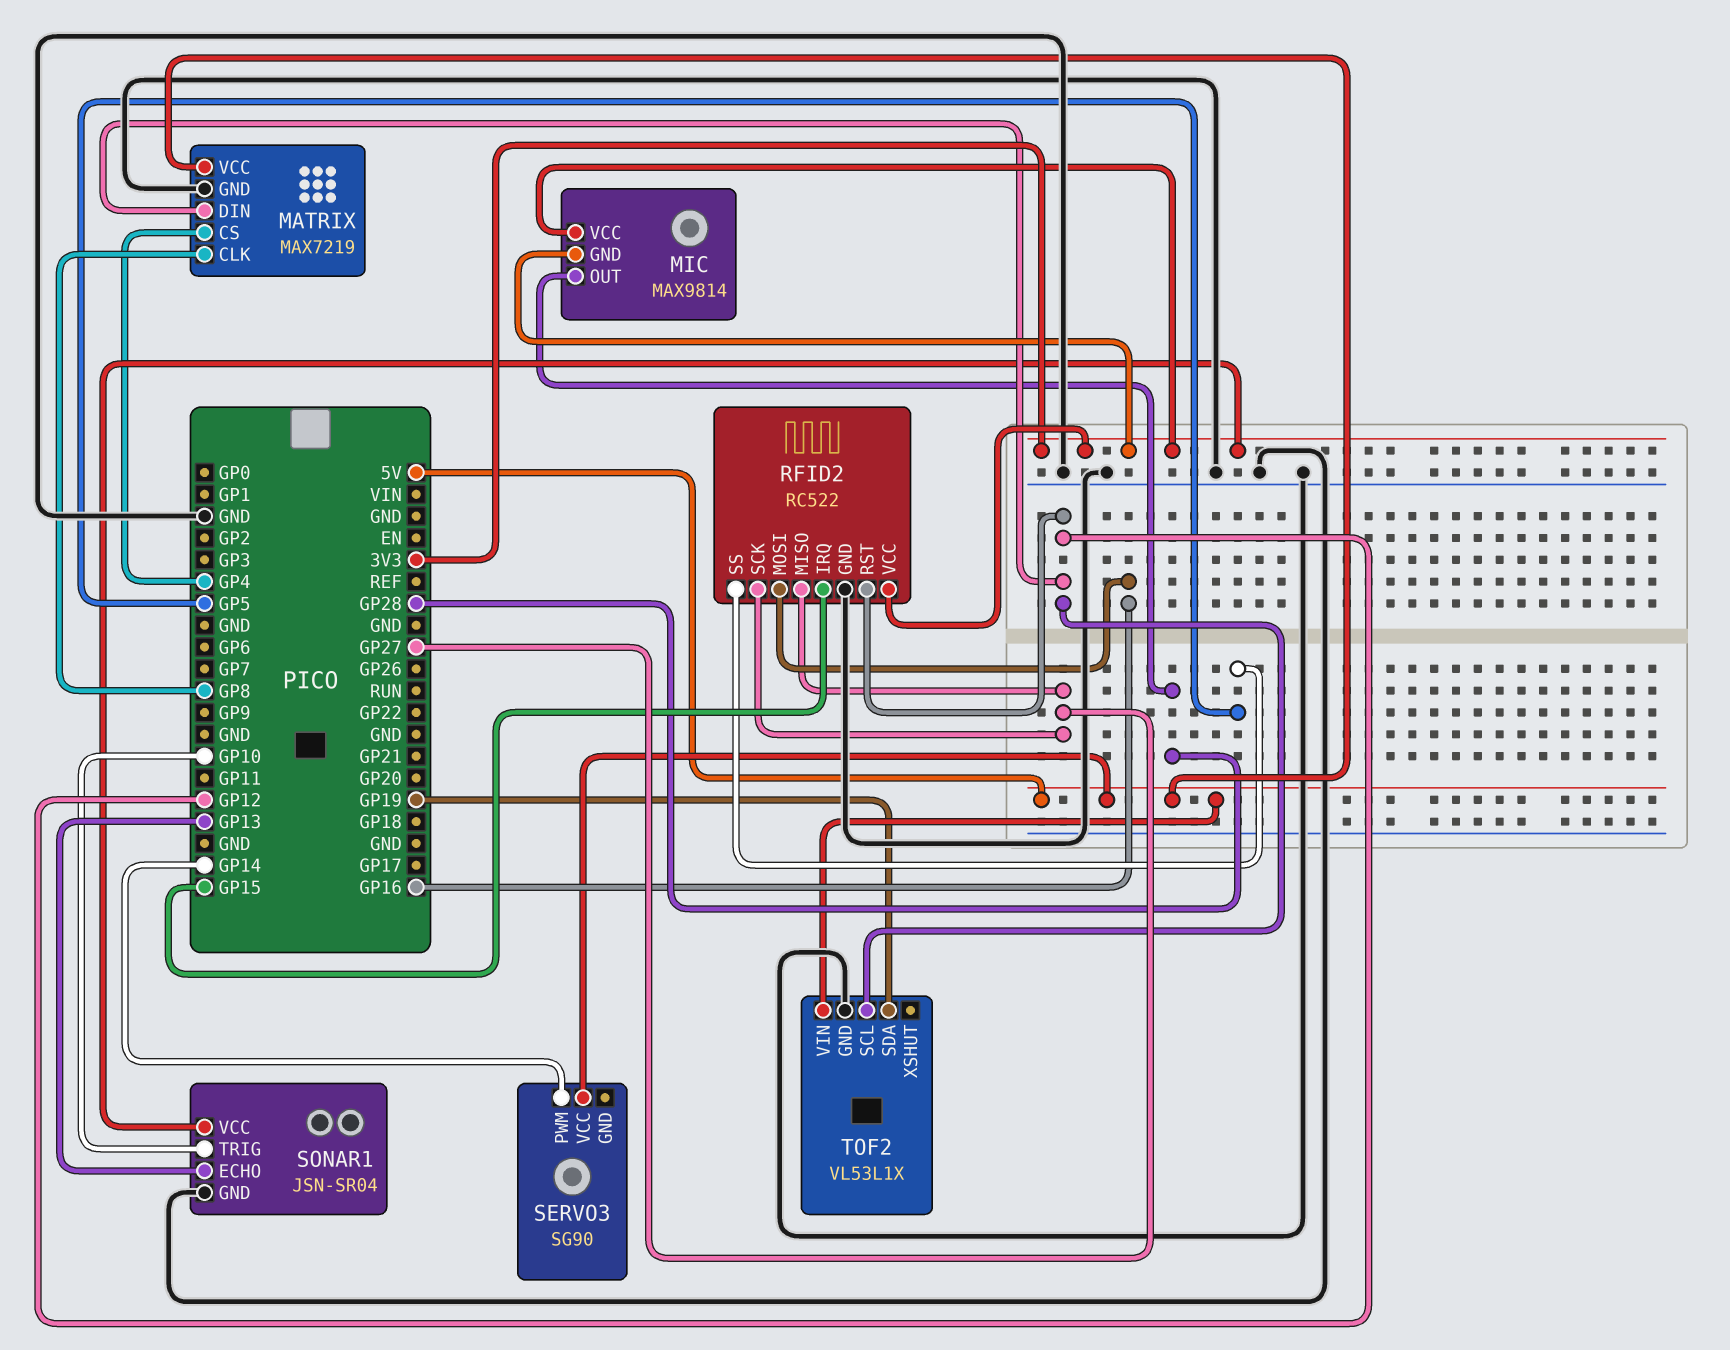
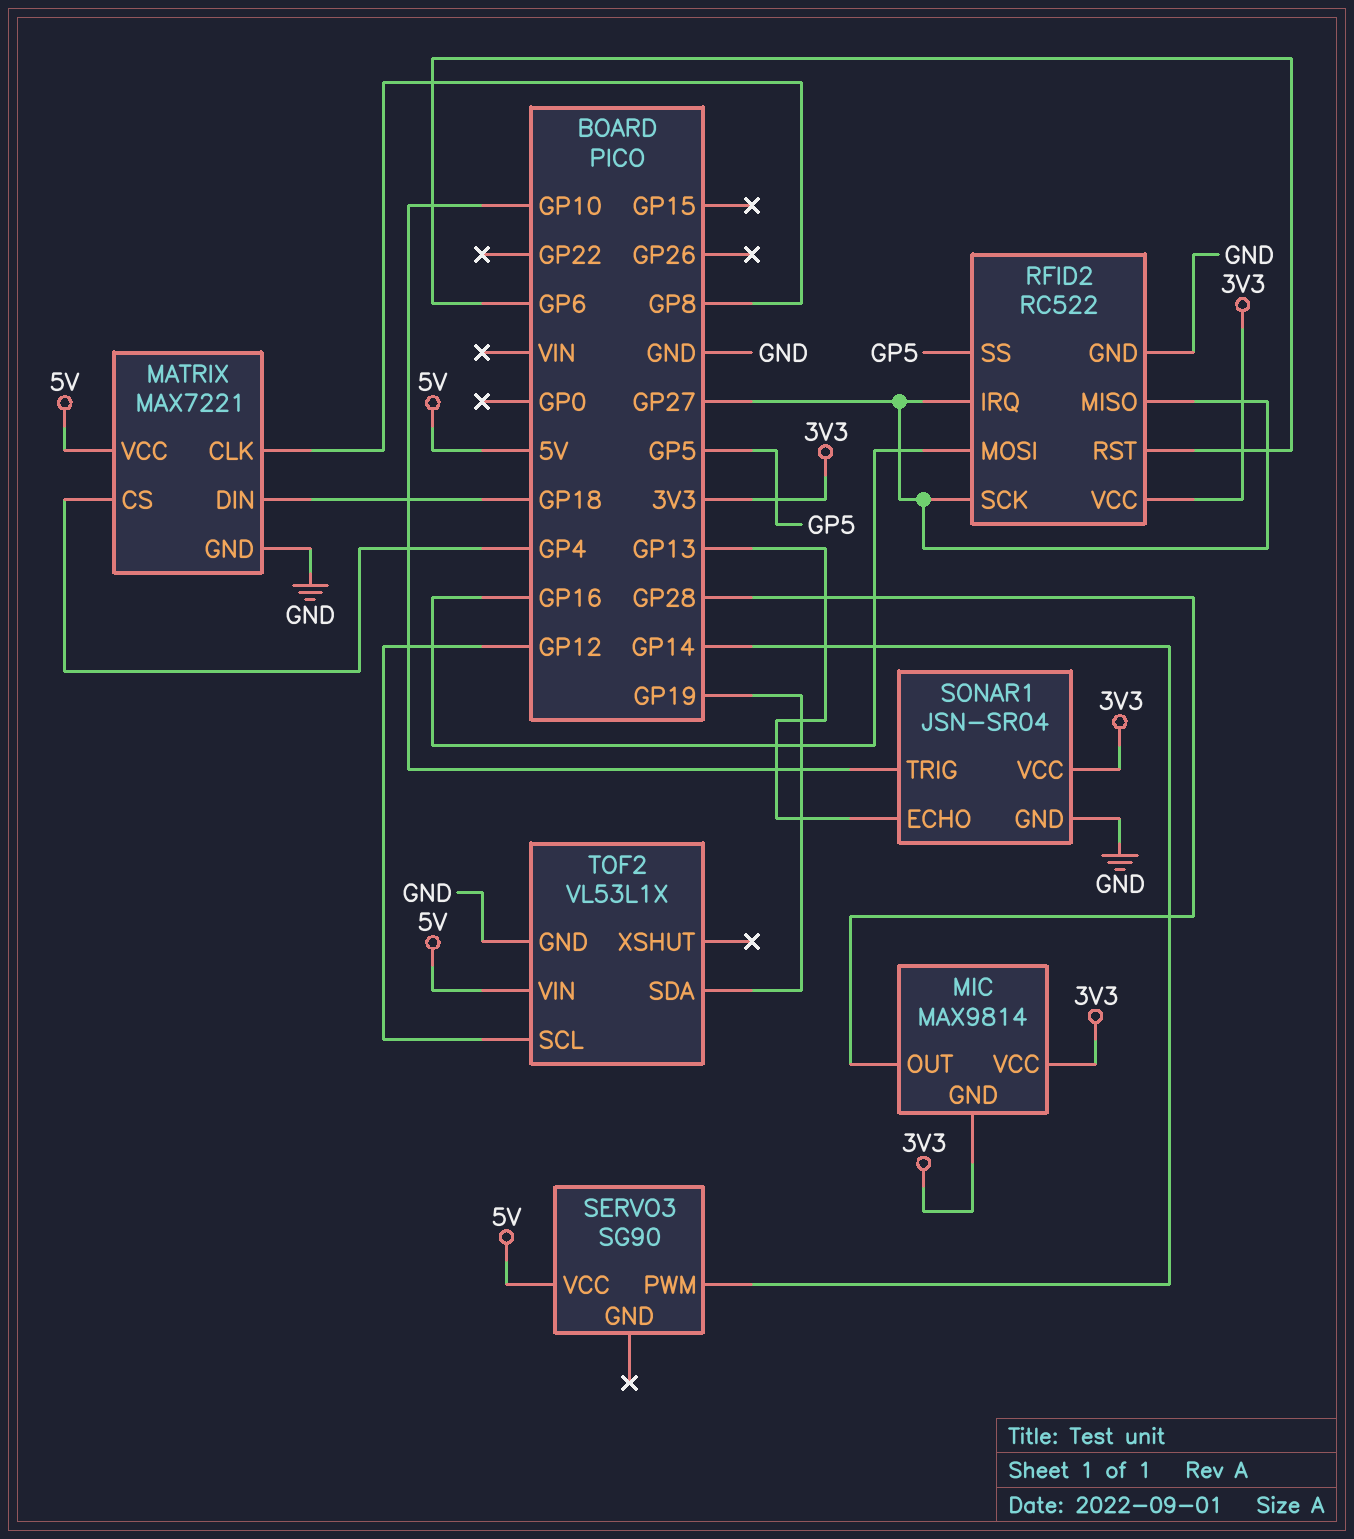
MATRIX: MAX7219 -> MAX7221
MATRIX pin DIN: GP12 -> GP18
RFID2 pin IRQ: GP15 -> GP27
RFID2 pin RST: GP12 -> GP6

